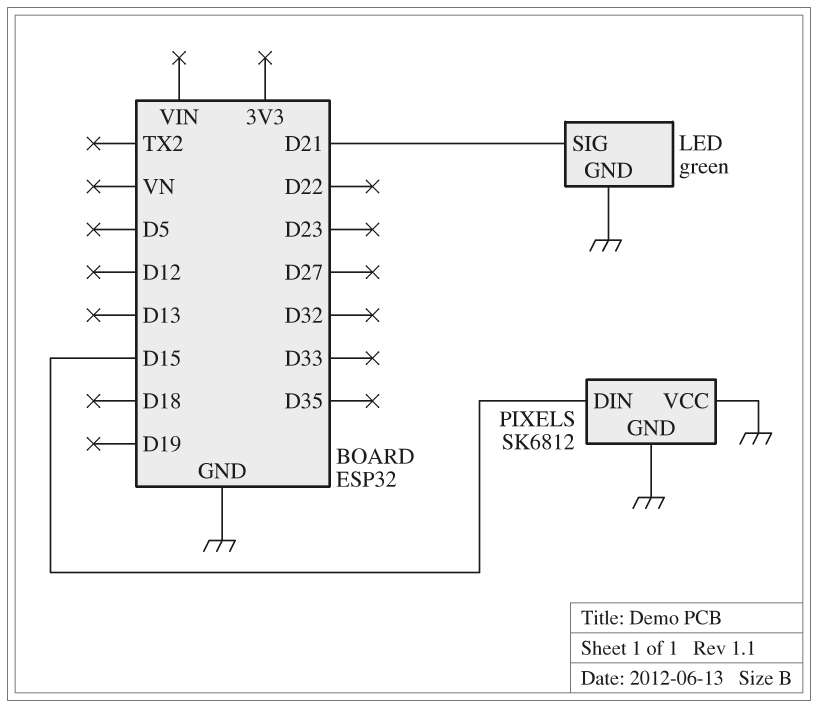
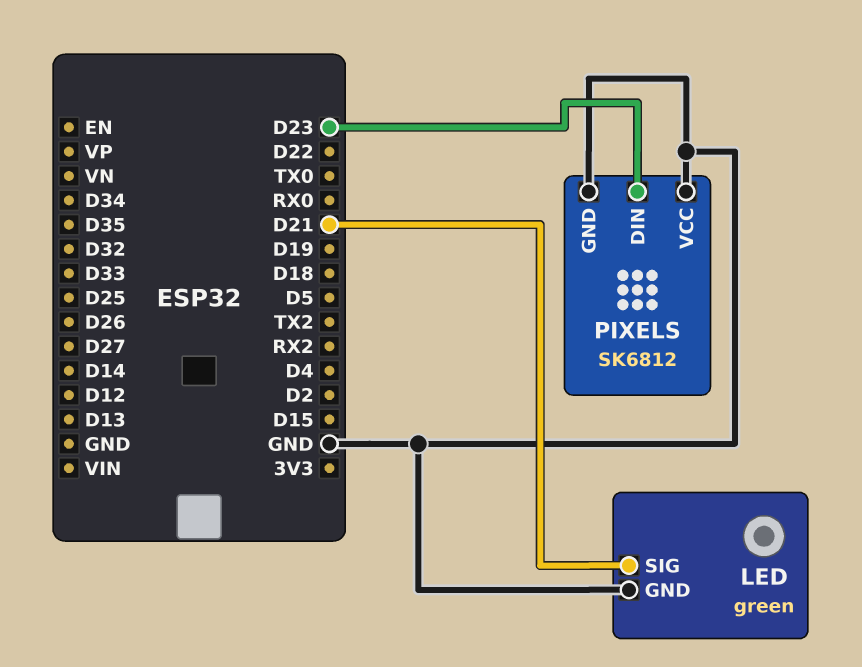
PIXELS pin DIN: D15 -> D23

